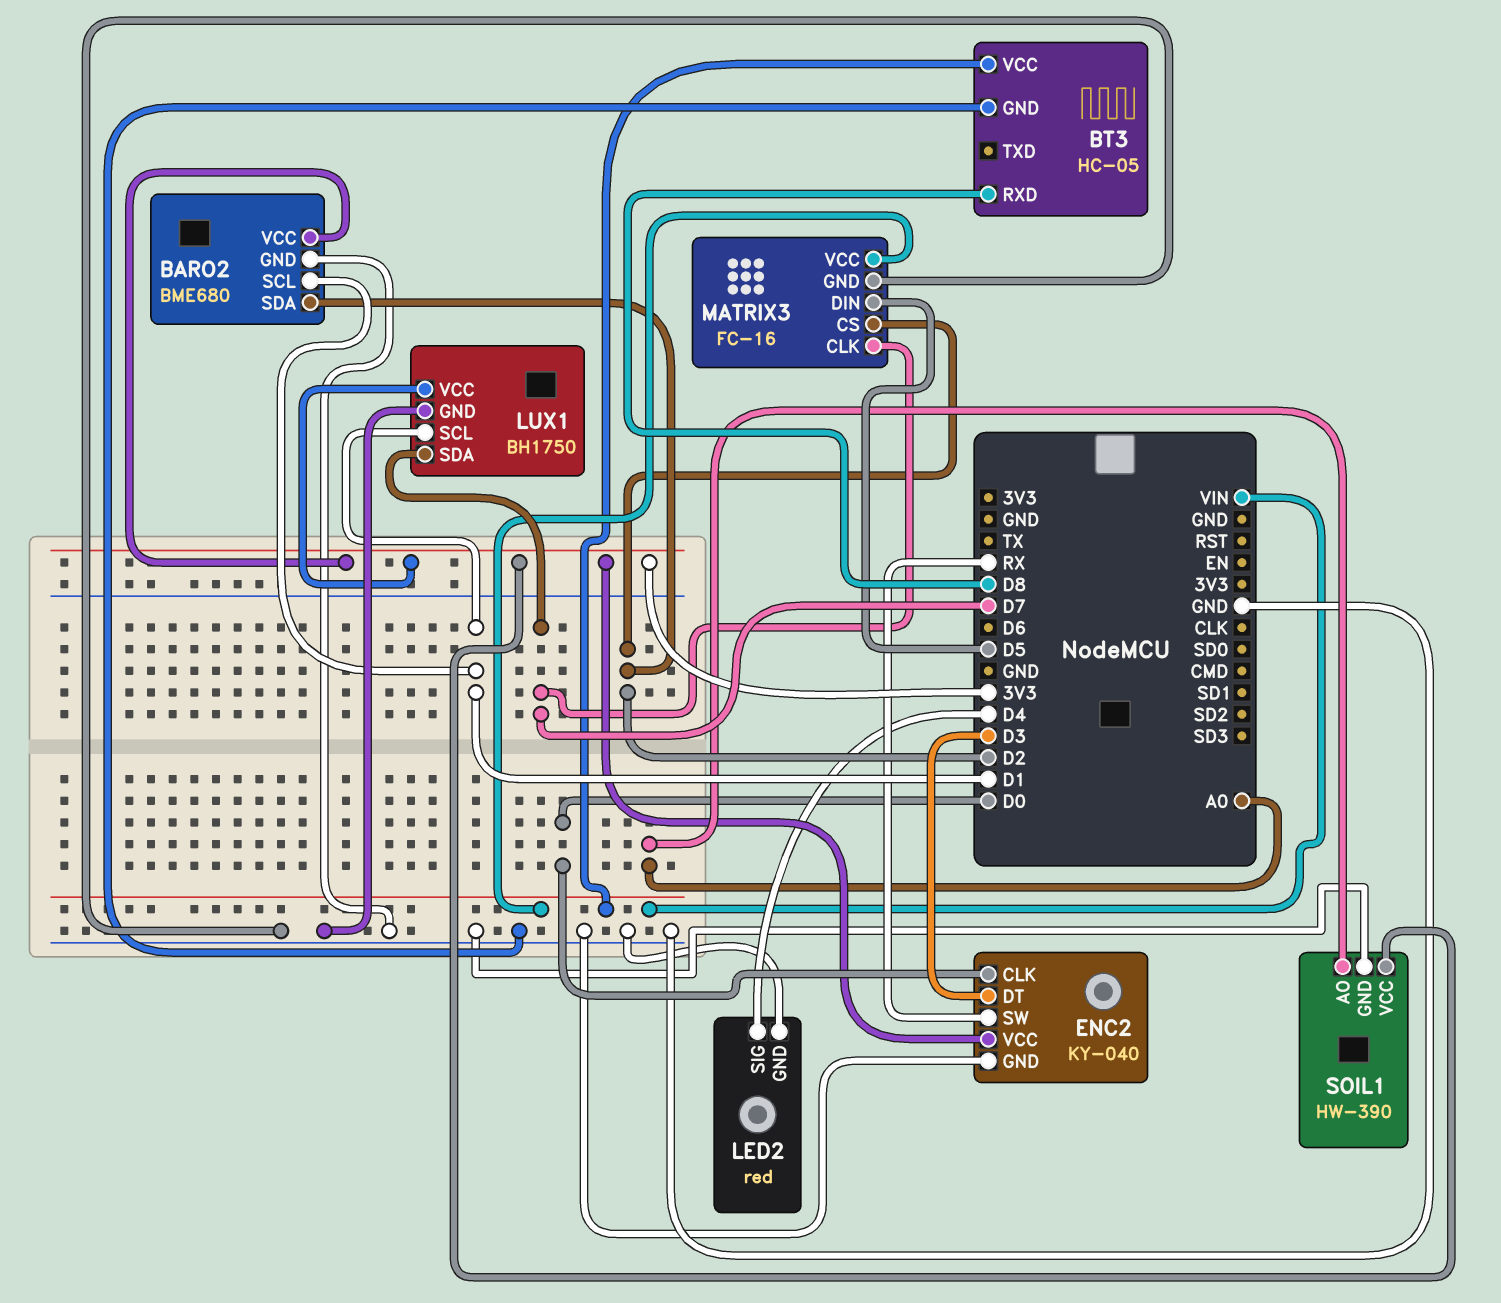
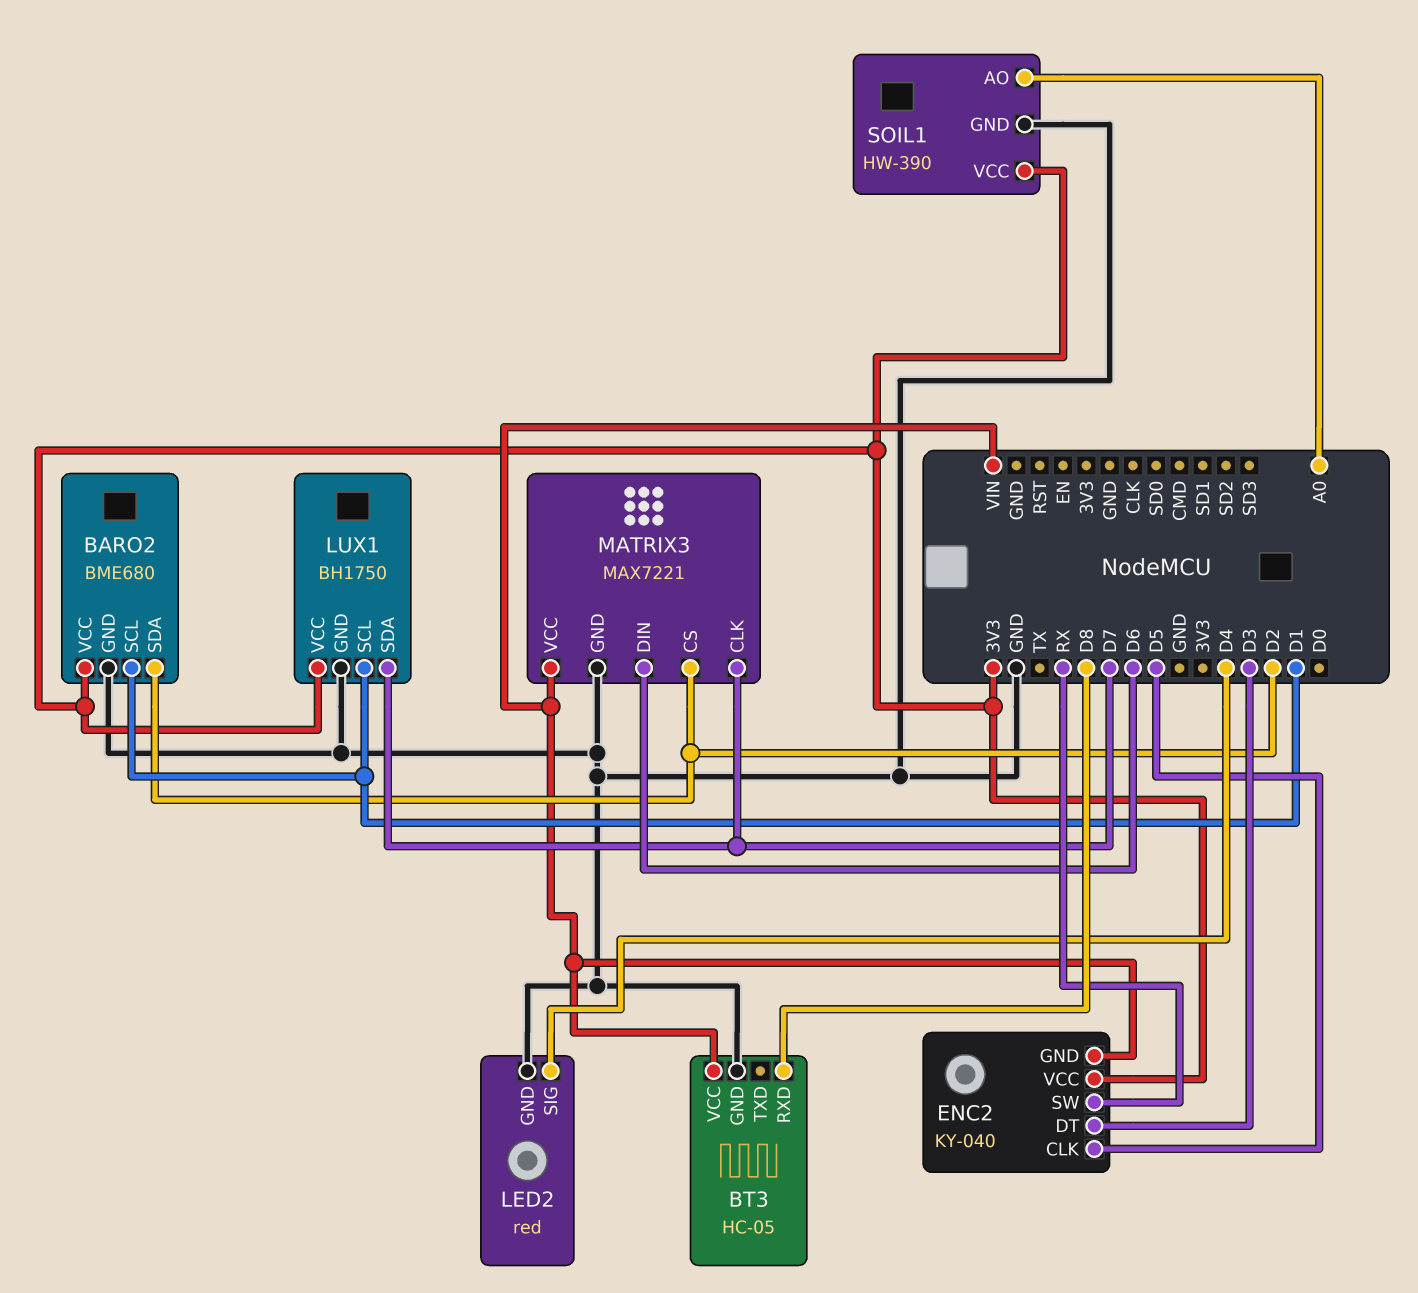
ENC2 pin CLK: D0 -> D5
ENC2 pin GND: GND -> VIN
MATRIX3: FC-16 -> MAX7221
MATRIX3 pin DIN: D5 -> D6

